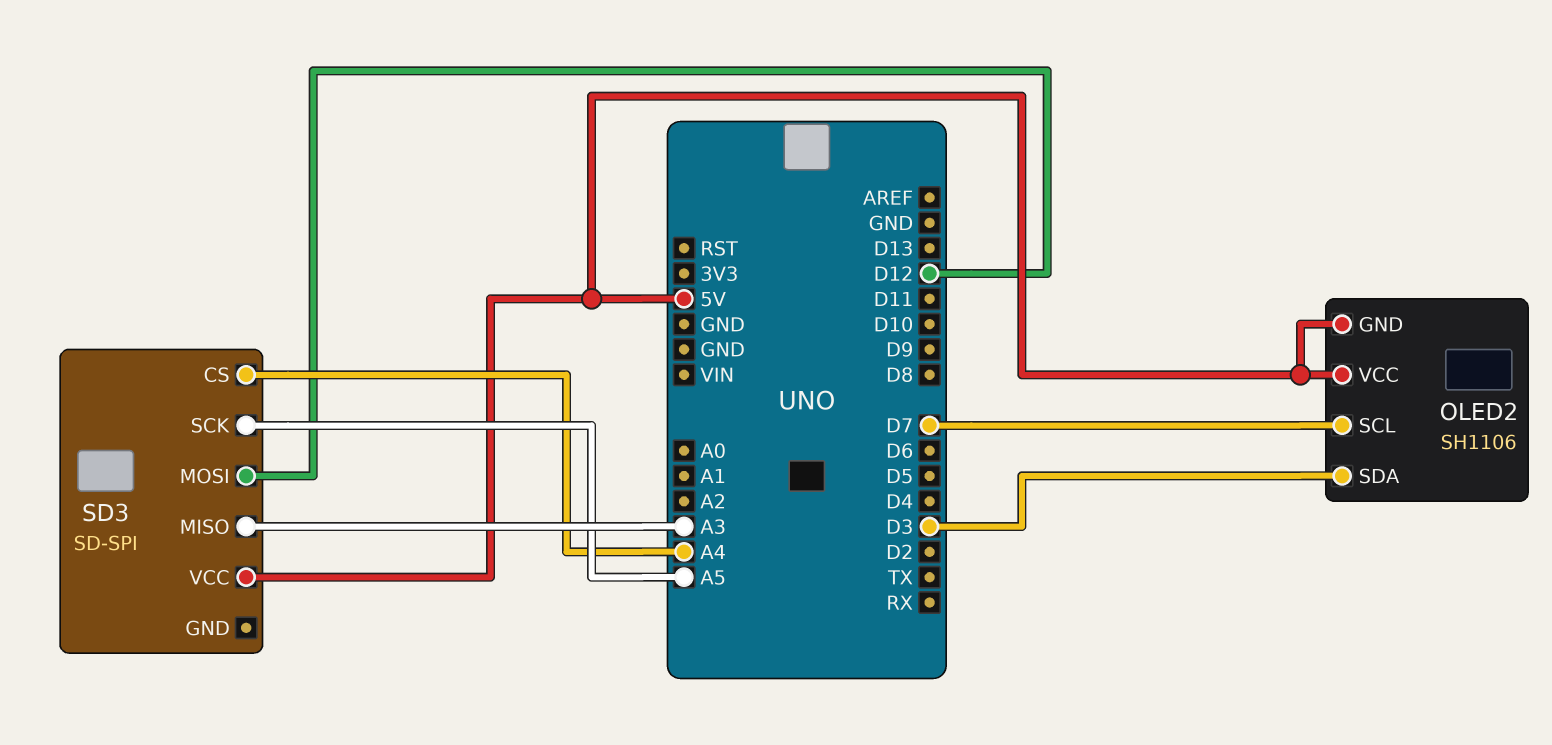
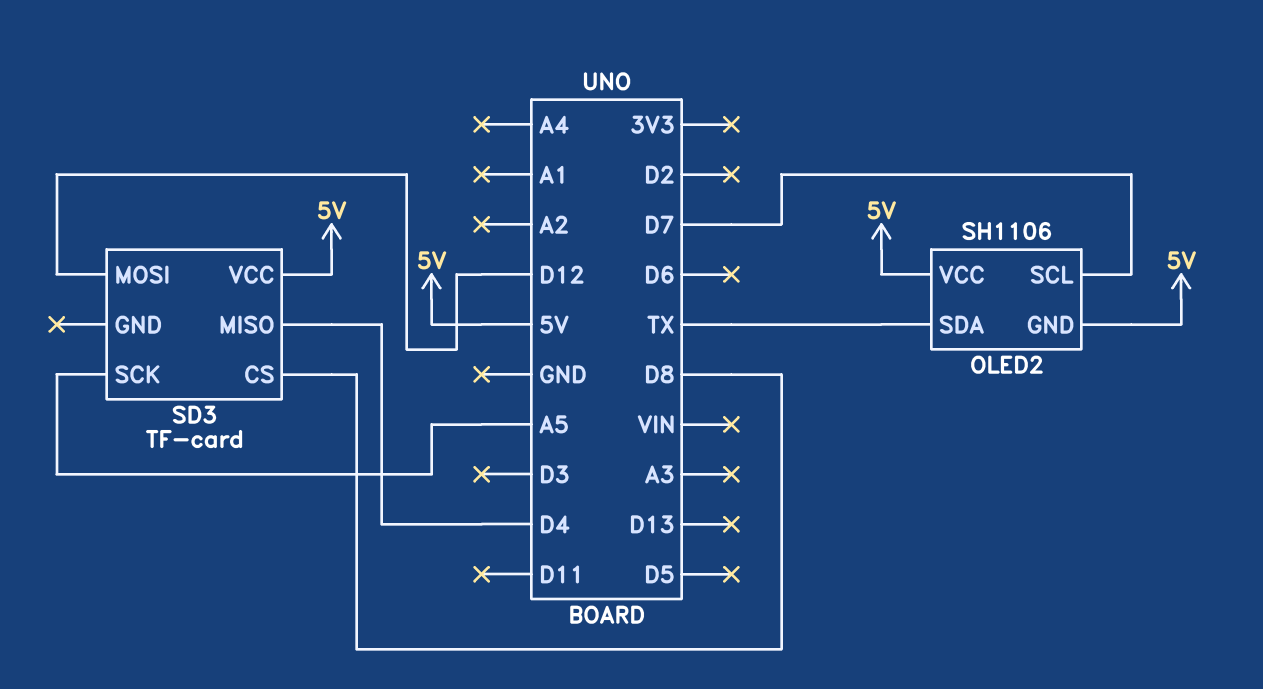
OLED2 pin SDA: D3 -> TX
SD3: SD-SPI -> TF-card
SD3 pin CS: A4 -> D8
SD3 pin MISO: A3 -> D4

